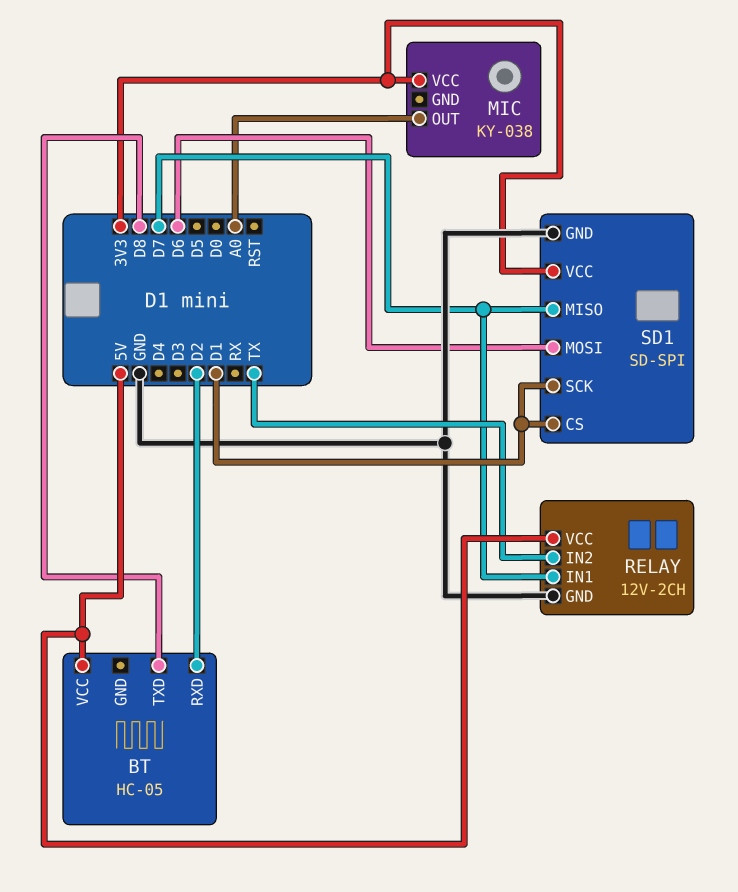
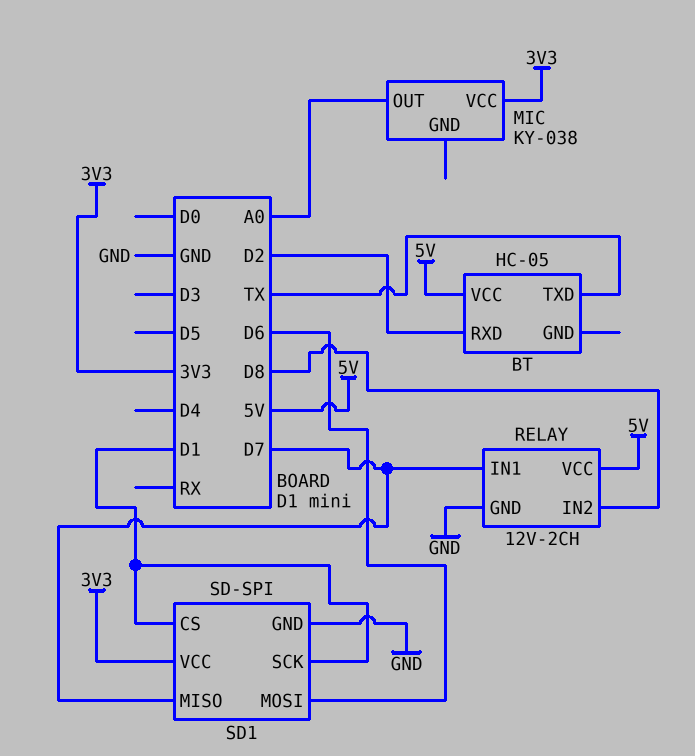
BT pin TXD: D8 -> TX
RELAY pin IN2: TX -> D8

